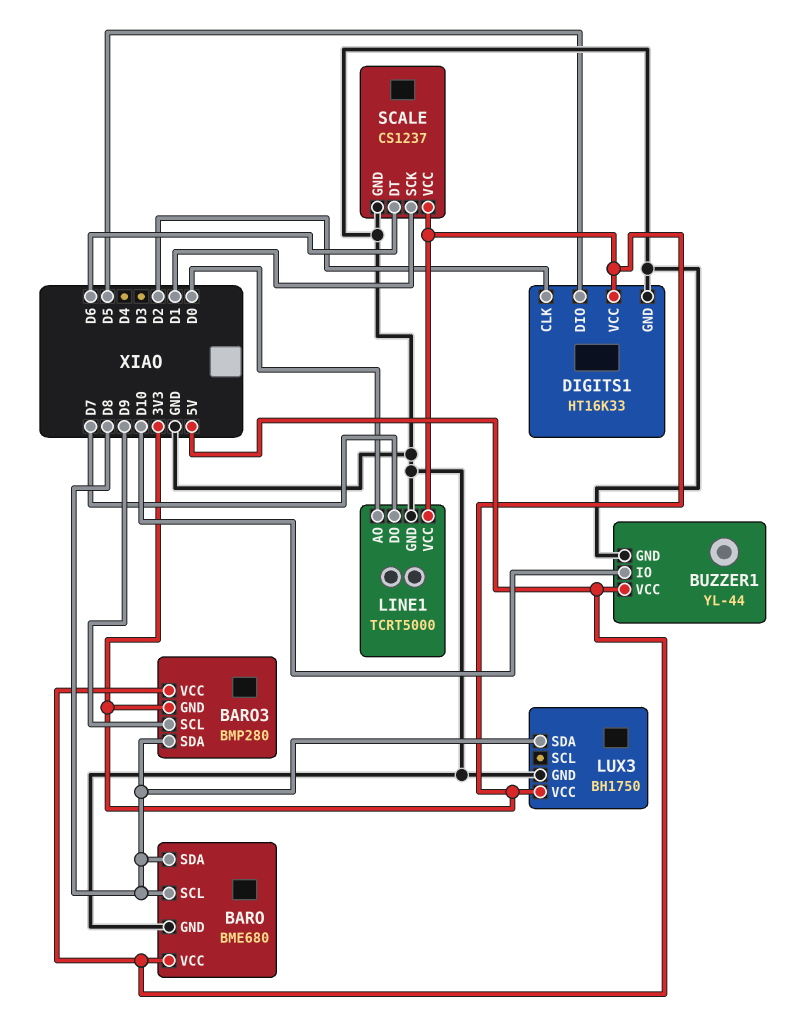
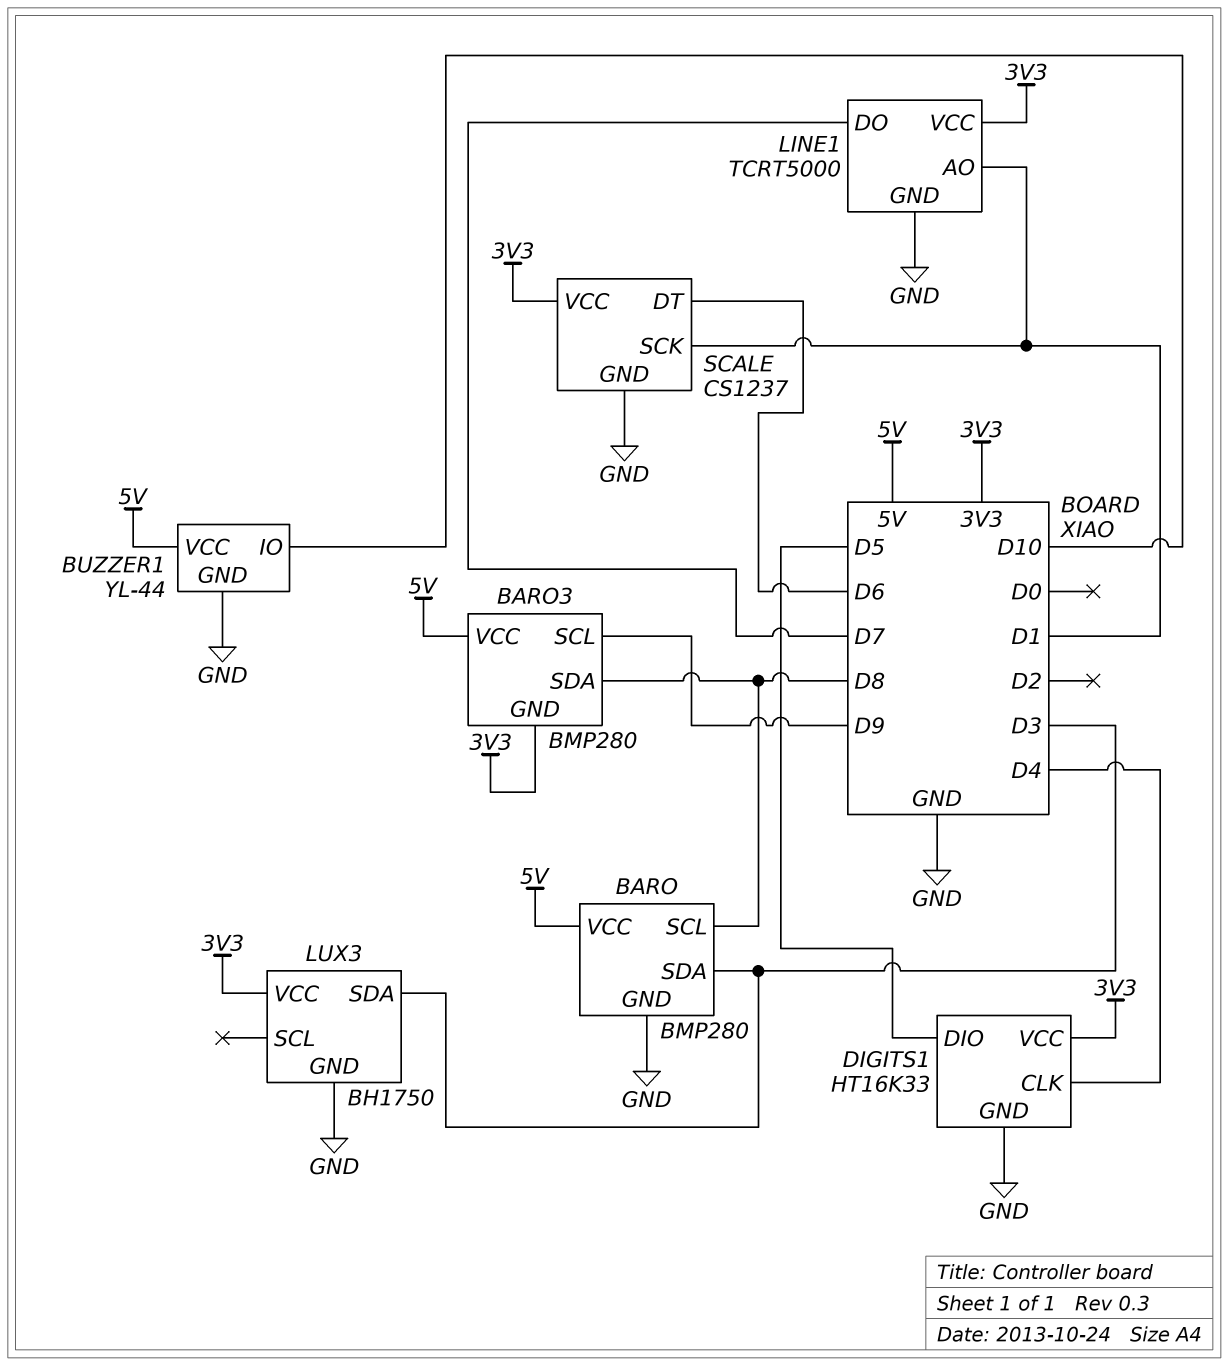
BARO: BME680 -> BMP280
BARO pin SDA: D8 -> D3
DIGITS1 pin CLK: D2 -> D4
LINE1 pin AO: D0 -> D1
LUX3 pin SDA: D8 -> D3

